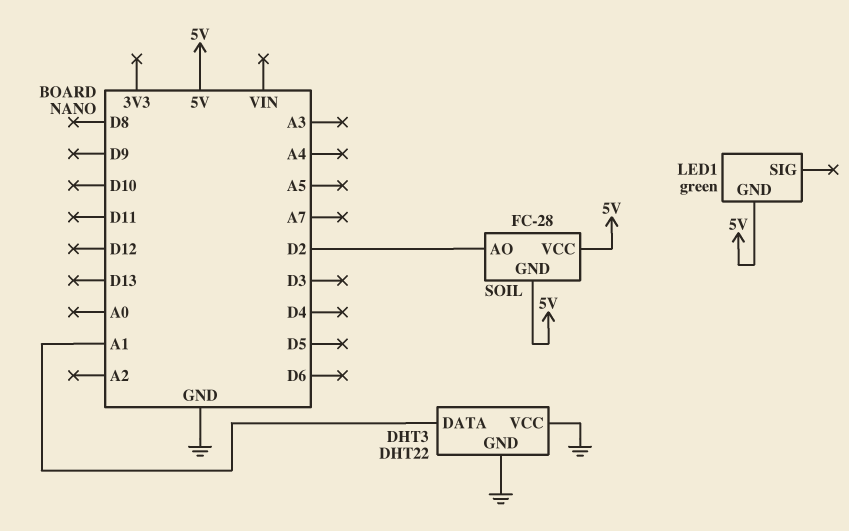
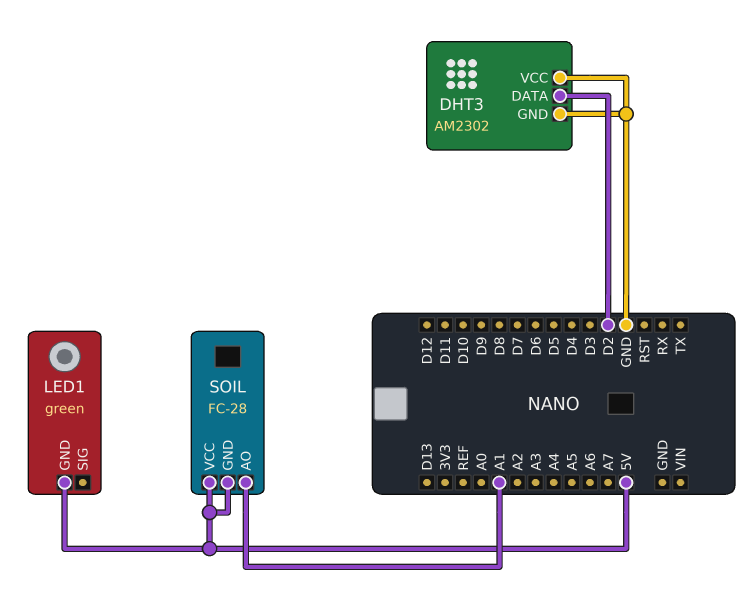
DHT3: DHT22 -> AM2302
DHT3 pin DATA: A1 -> D2
SOIL pin AO: D2 -> A1

